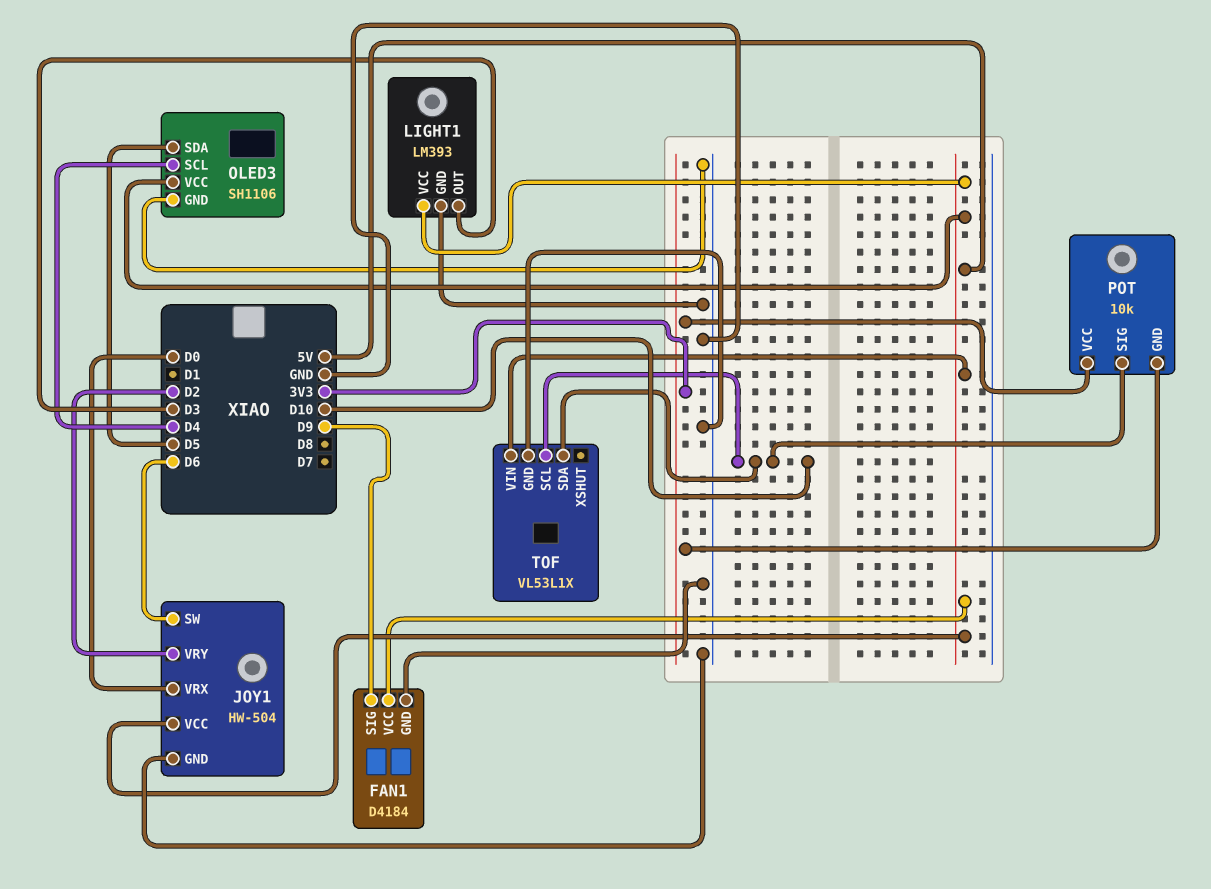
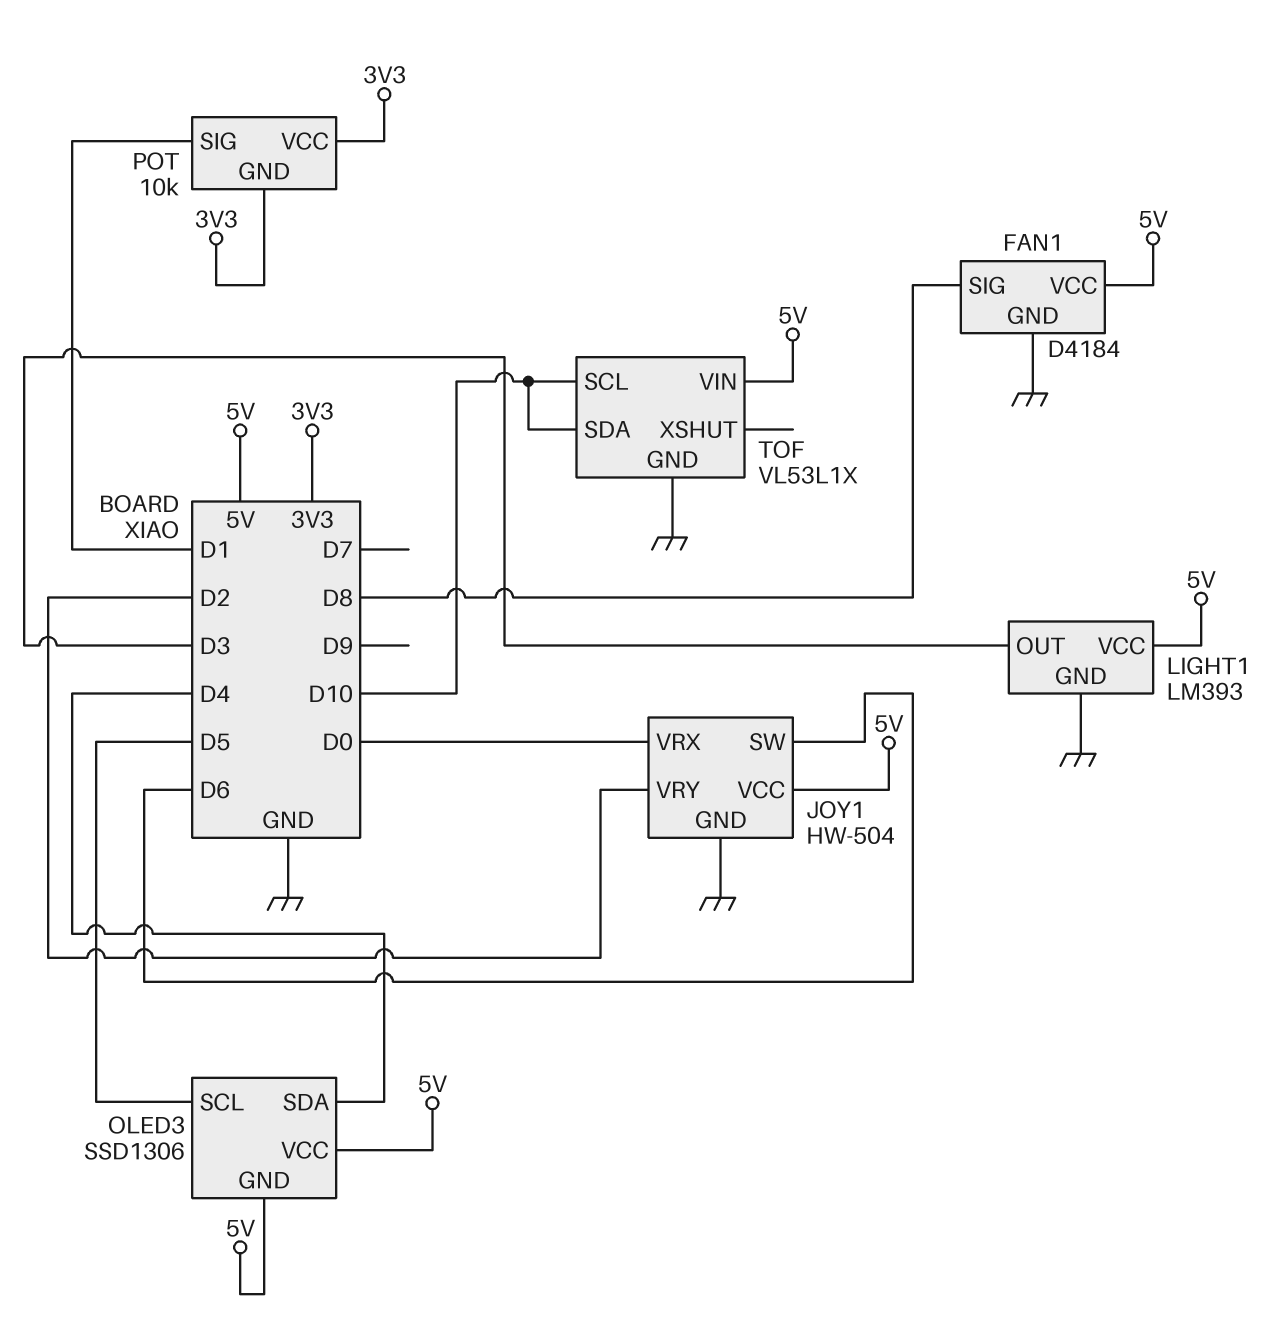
FAN1 pin SIG: D9 -> D8
OLED3: SH1106 -> SSD1306
OLED3 pin GND: GND -> 5V
OLED3 pin SCL: D4 -> D5
OLED3 pin SDA: D5 -> D4
POT pin SIG: D10 -> D1

